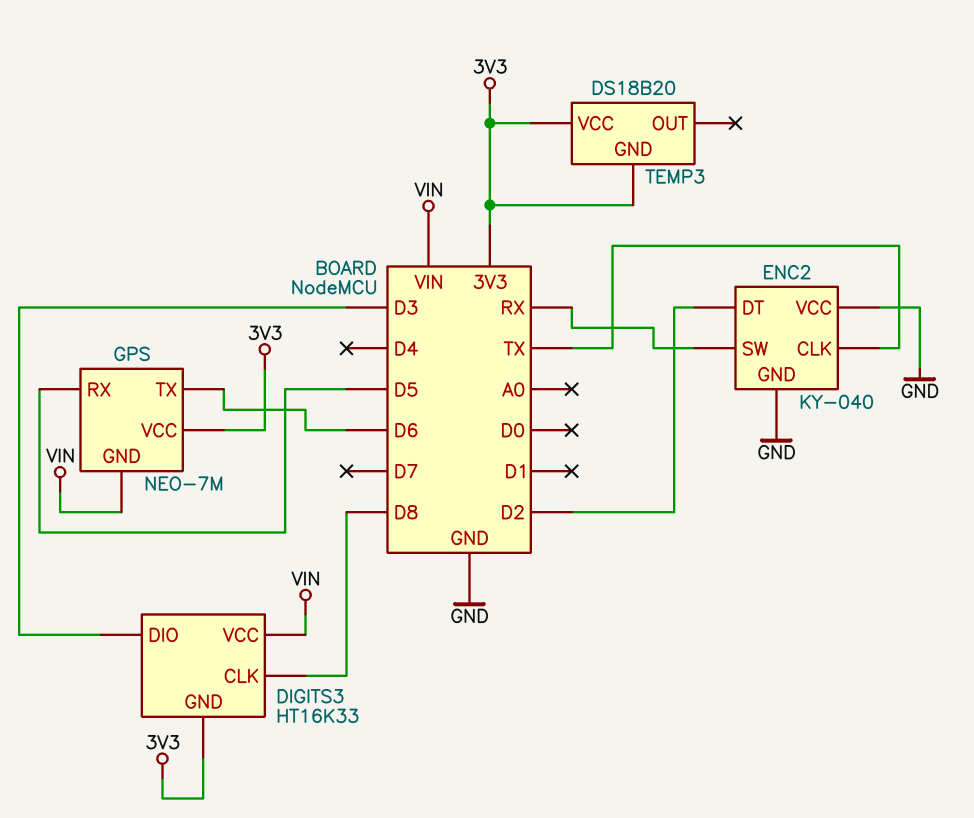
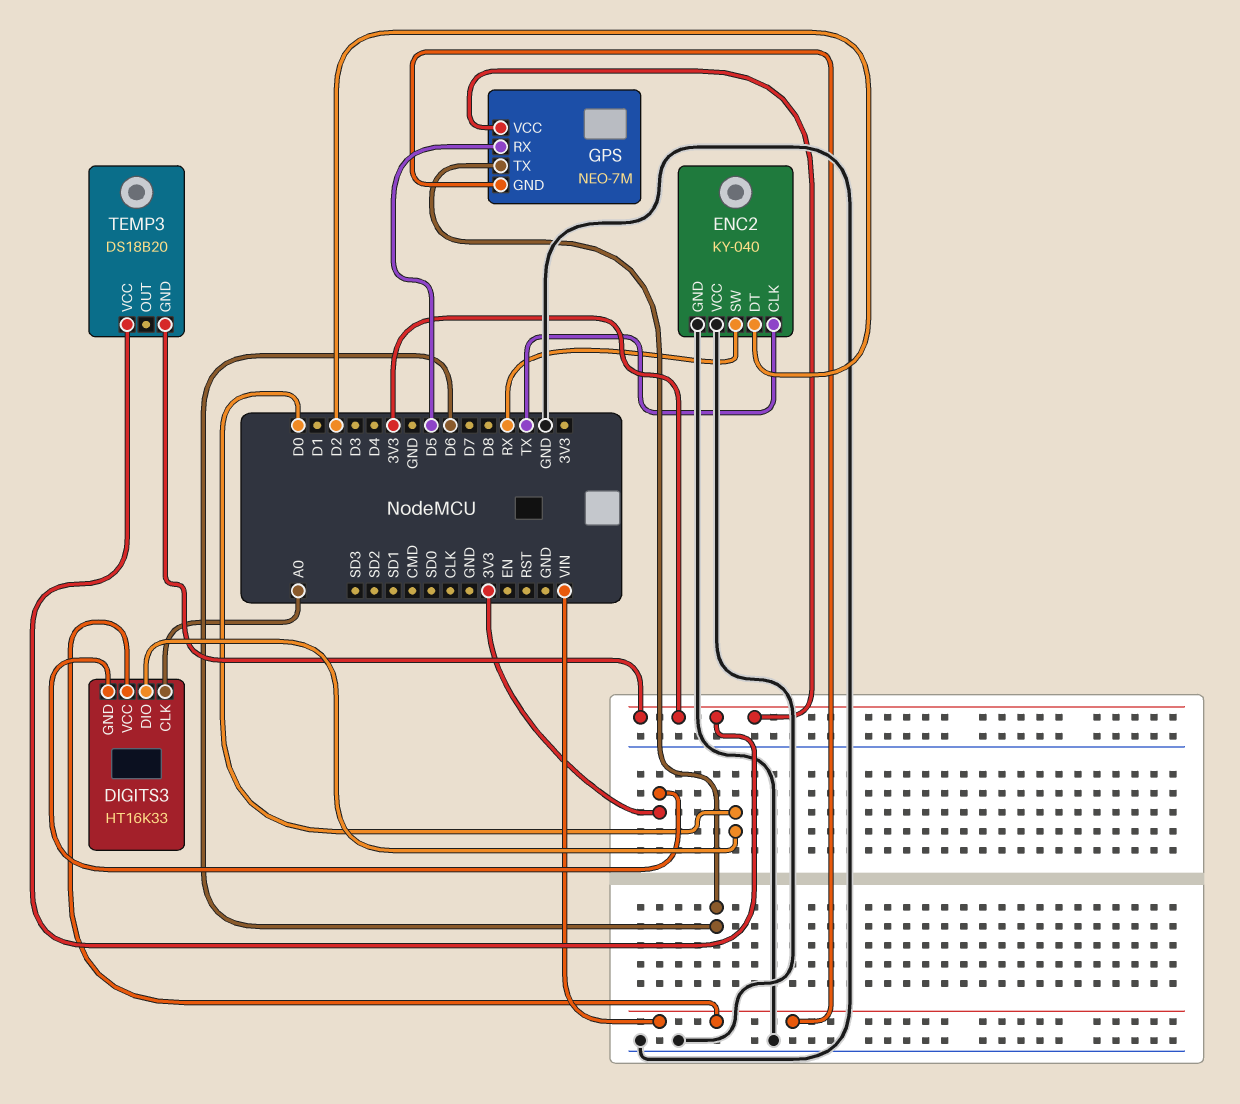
DIGITS3 pin CLK: D8 -> A0
DIGITS3 pin DIO: D3 -> D0

